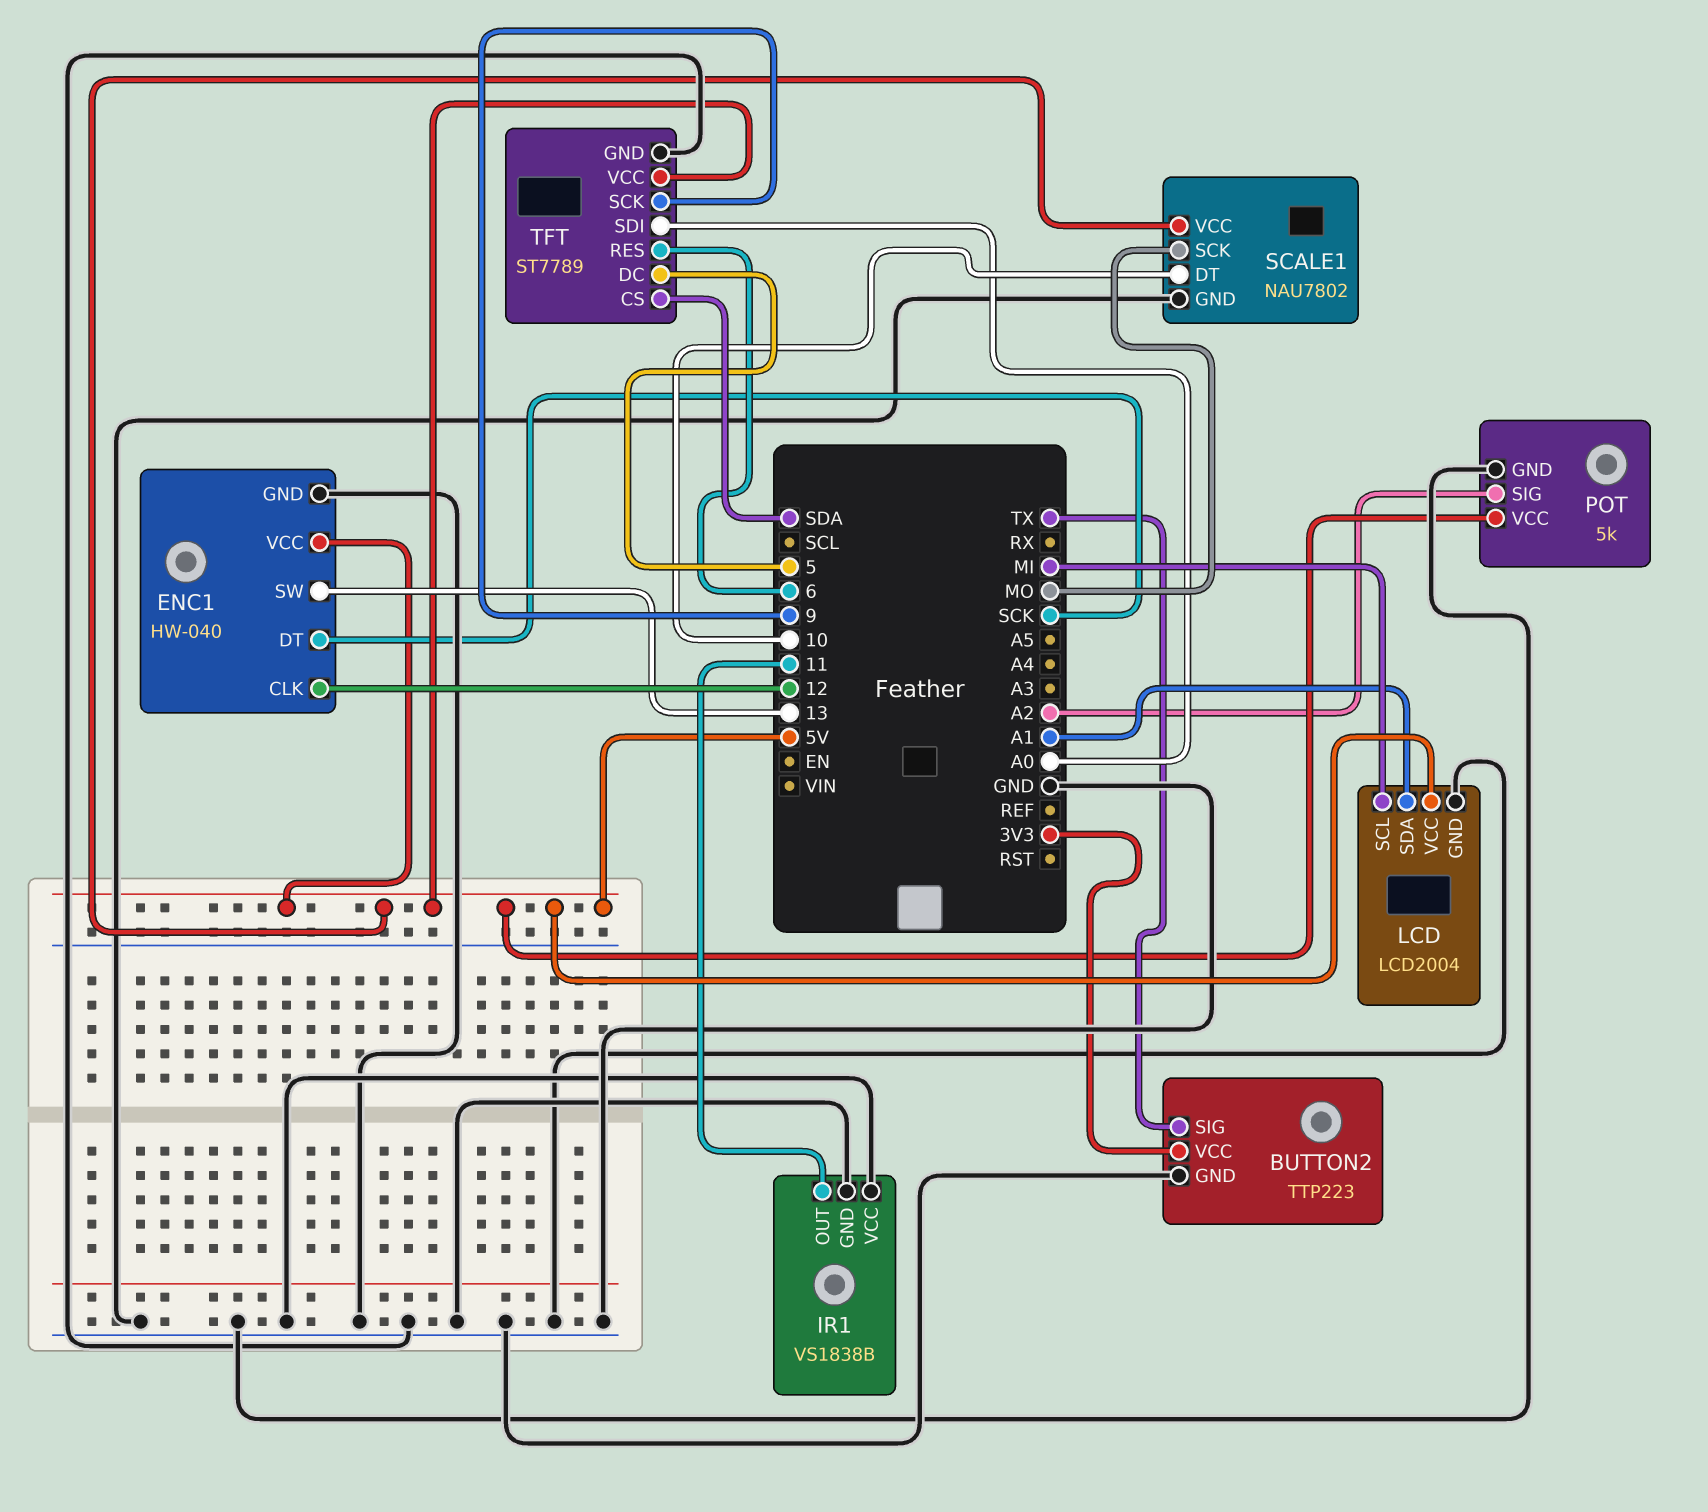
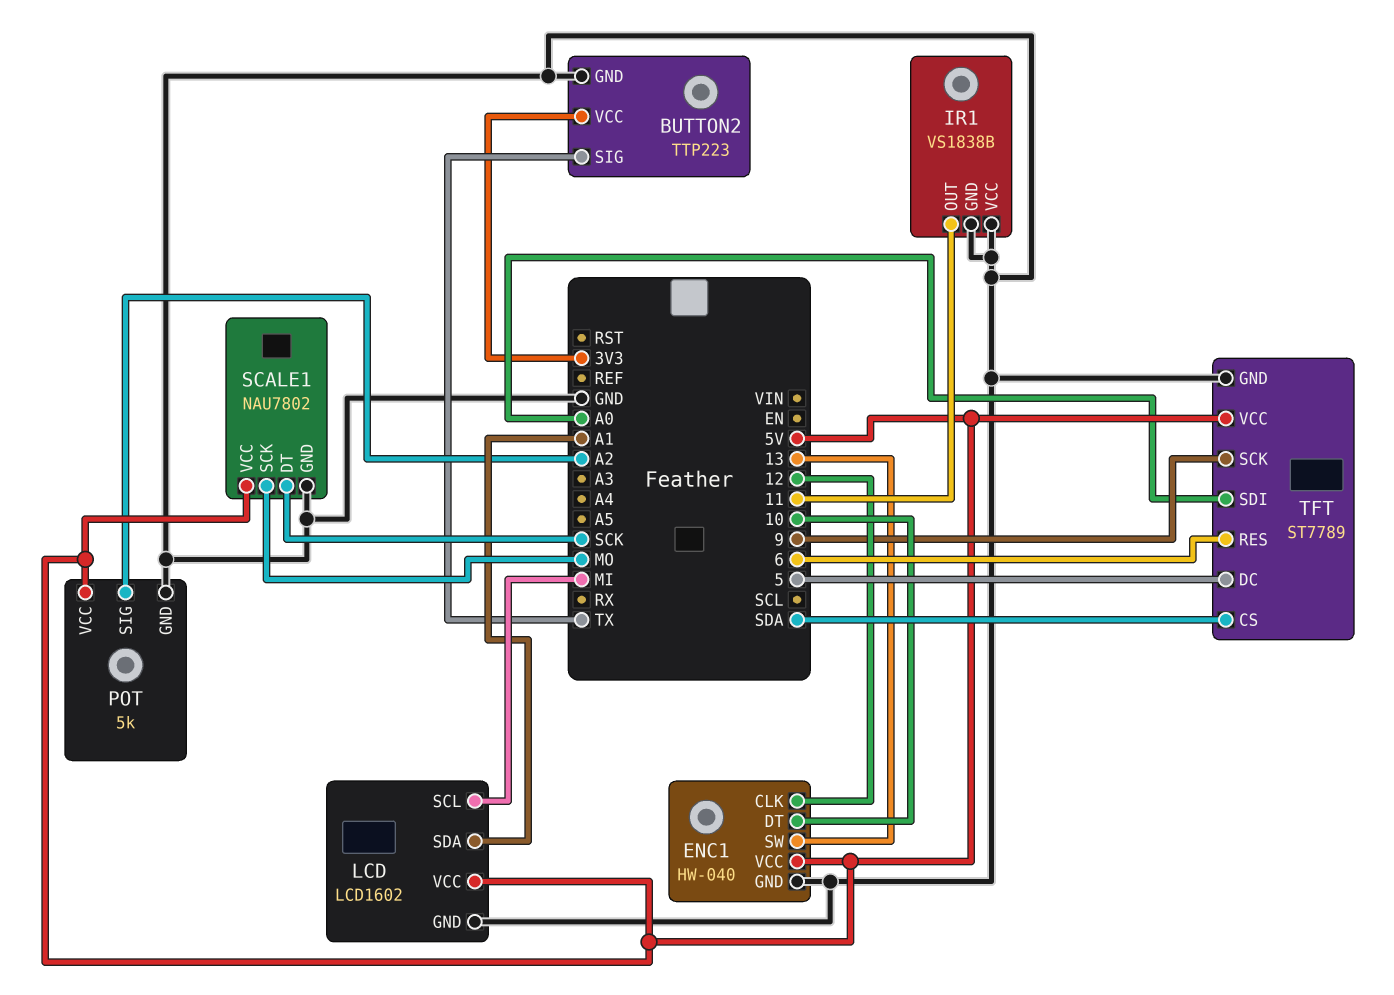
ENC1 pin DT: SCK -> 10
LCD: LCD2004 -> LCD1602
SCALE1 pin DT: 10 -> SCK

